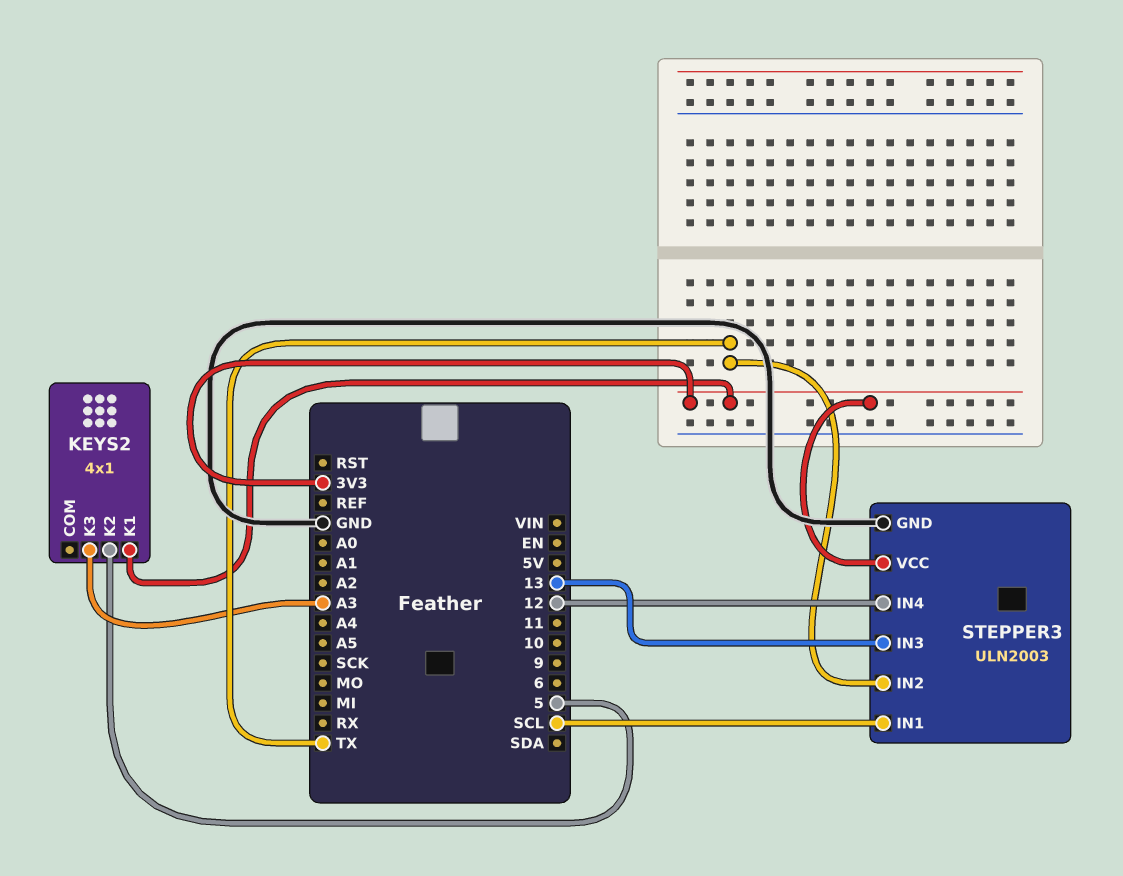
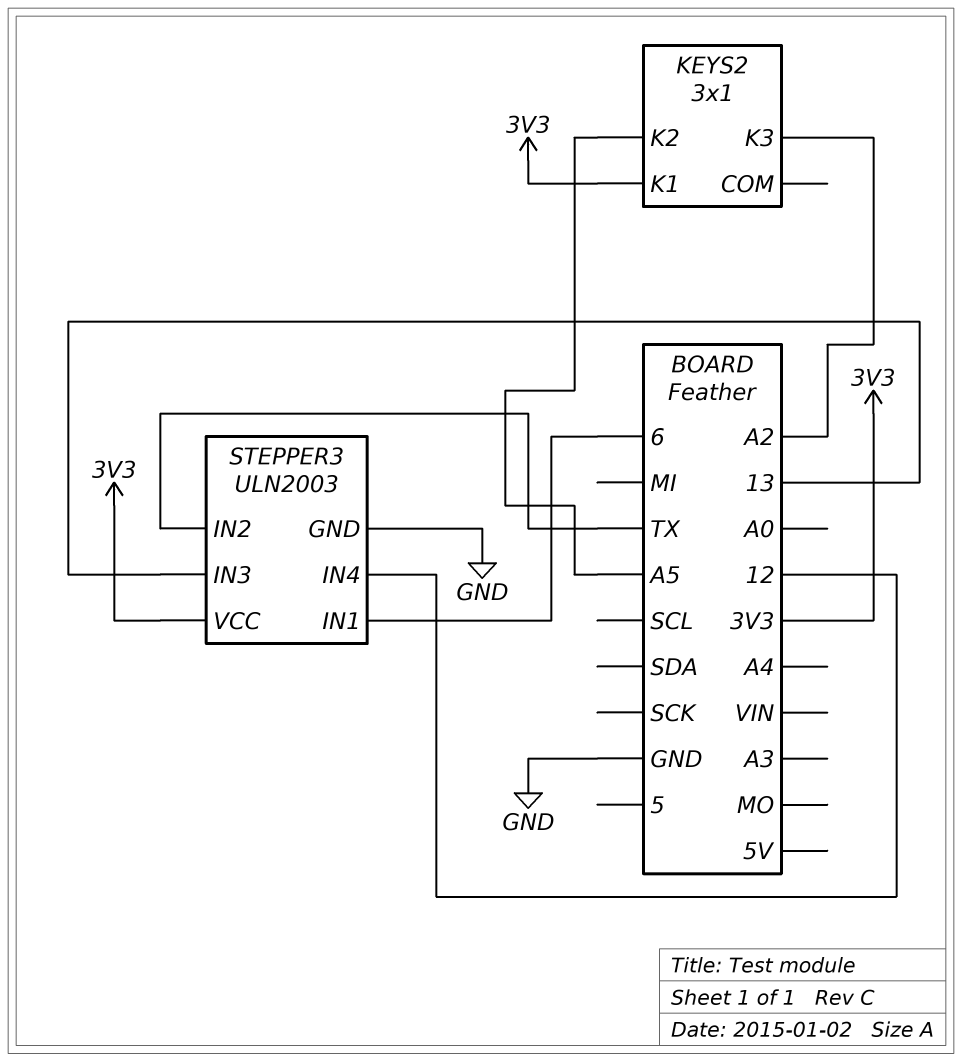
KEYS2: 4x1 -> 3x1
KEYS2 pin K2: 5 -> A5
KEYS2 pin K3: A3 -> A2
STEPPER3 pin IN1: SCL -> 6

